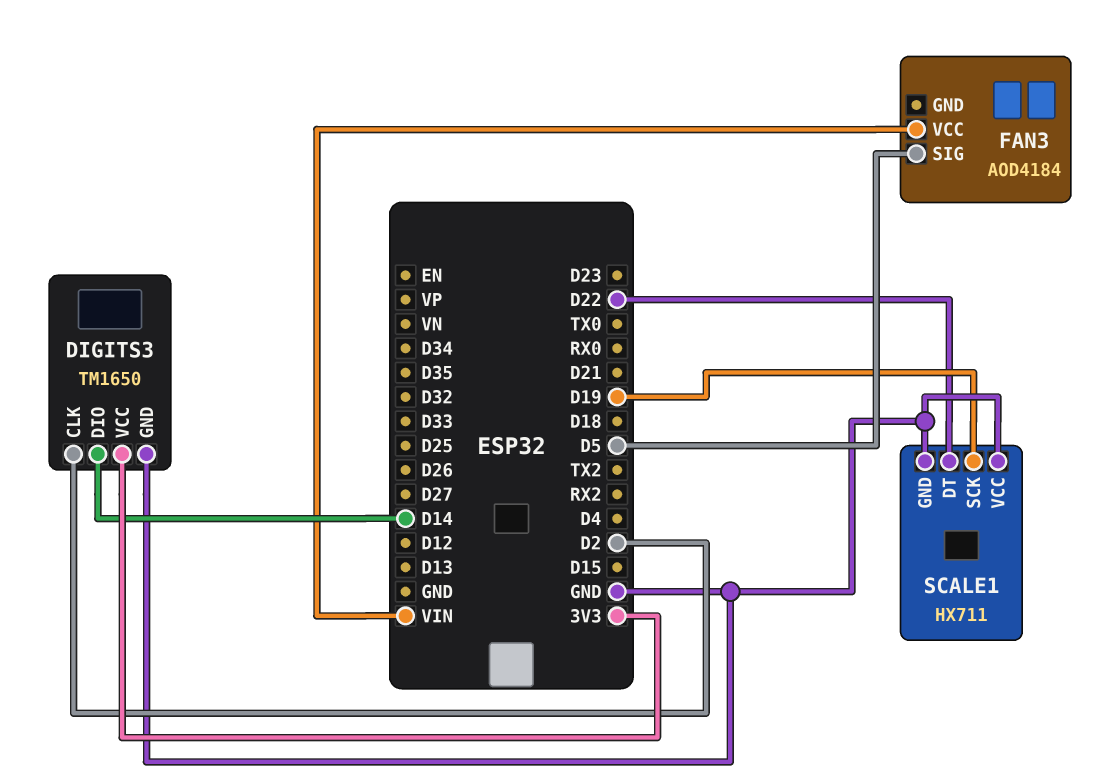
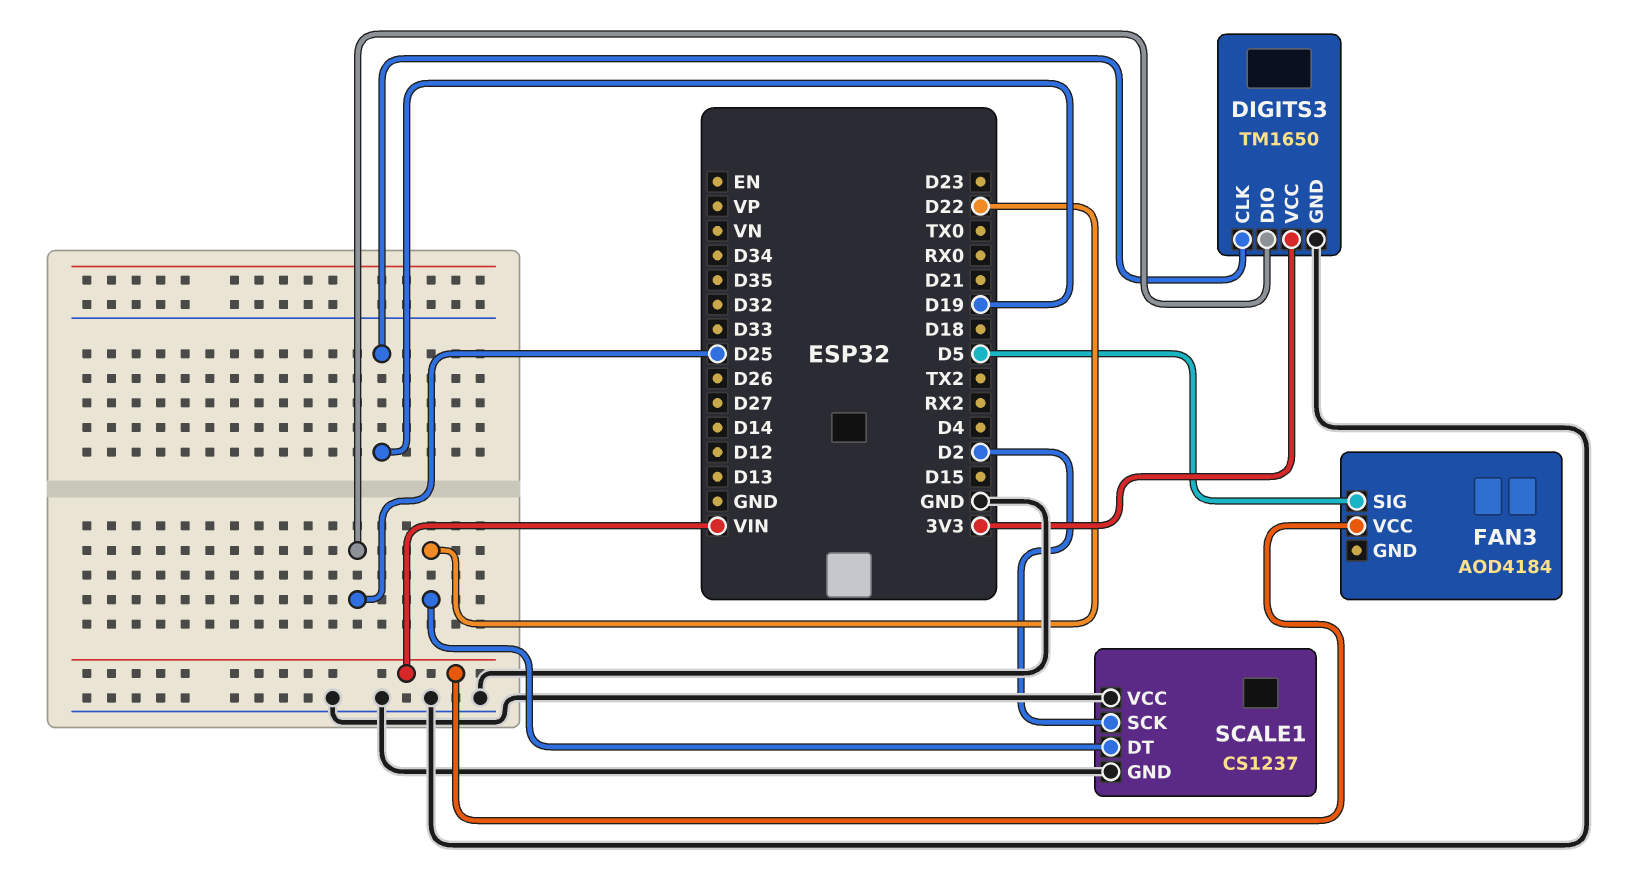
DIGITS3 pin CLK: D2 -> D19
DIGITS3 pin DIO: D14 -> D25
SCALE1: HX711 -> CS1237
SCALE1 pin SCK: D19 -> D2

